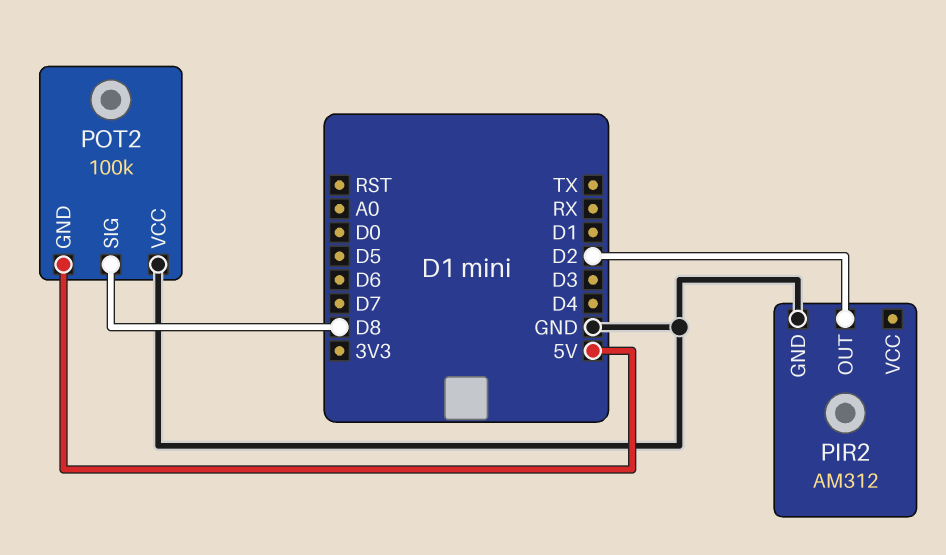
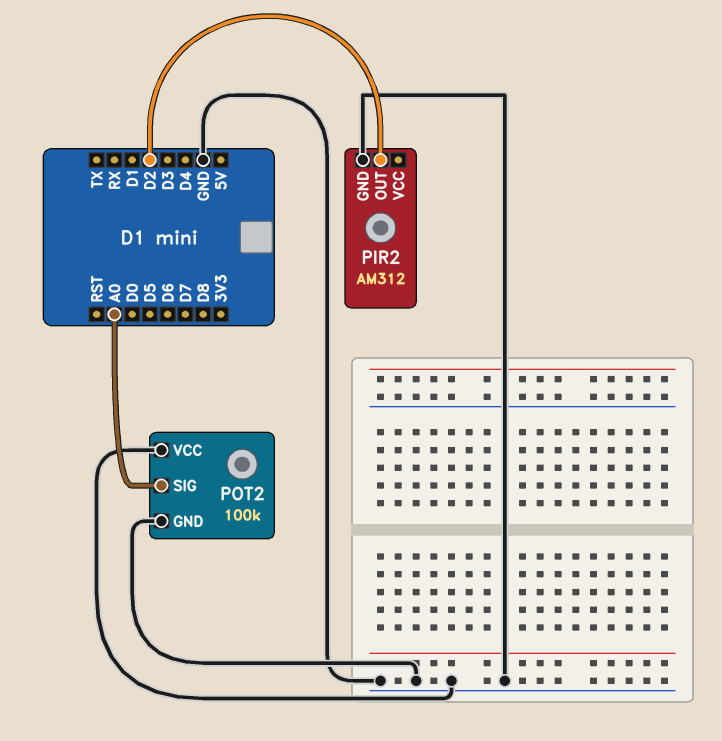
POT2 pin GND: 5V -> GND
POT2 pin SIG: D8 -> A0

